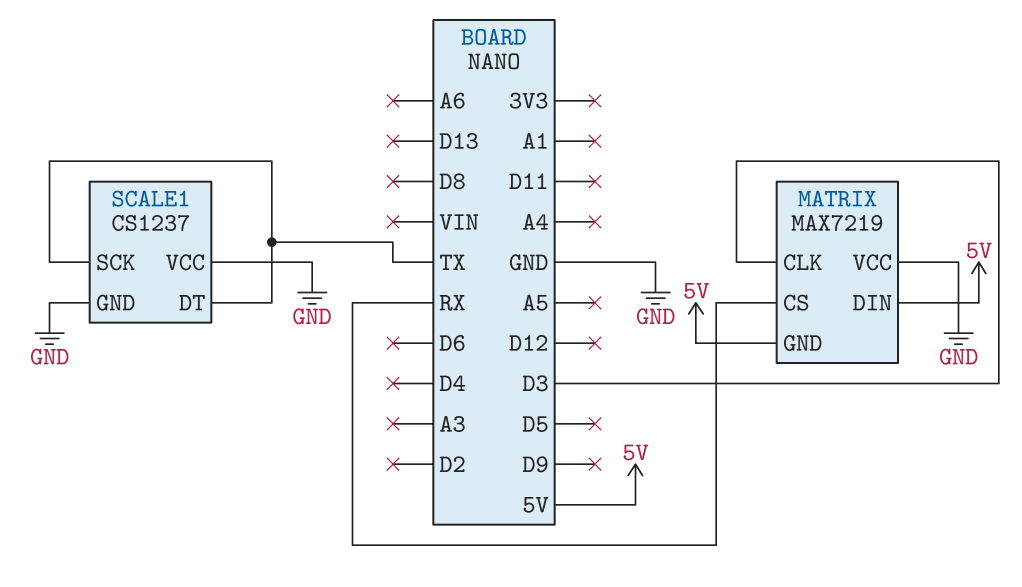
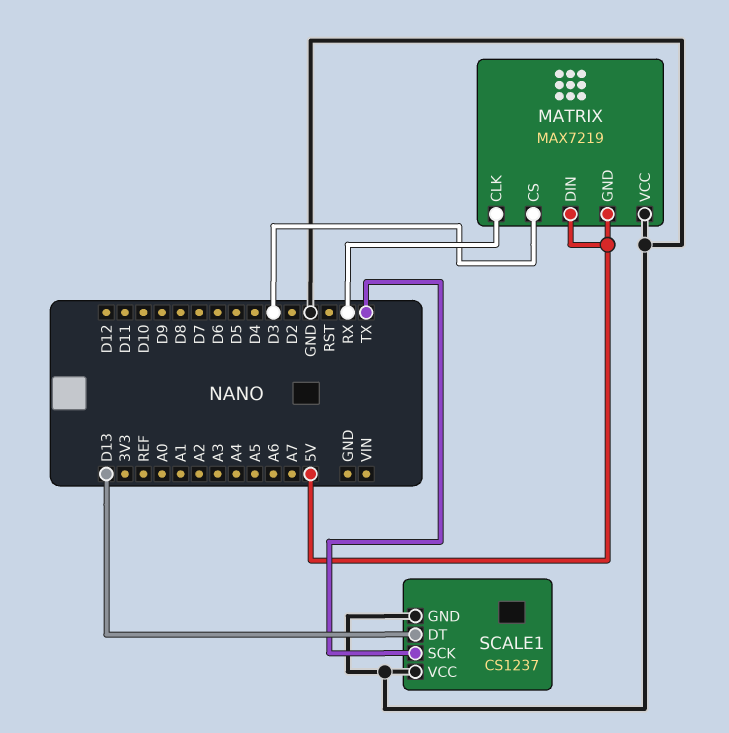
MATRIX pin CLK: D3 -> RX
MATRIX pin CS: RX -> D3
SCALE1 pin DT: TX -> D13

